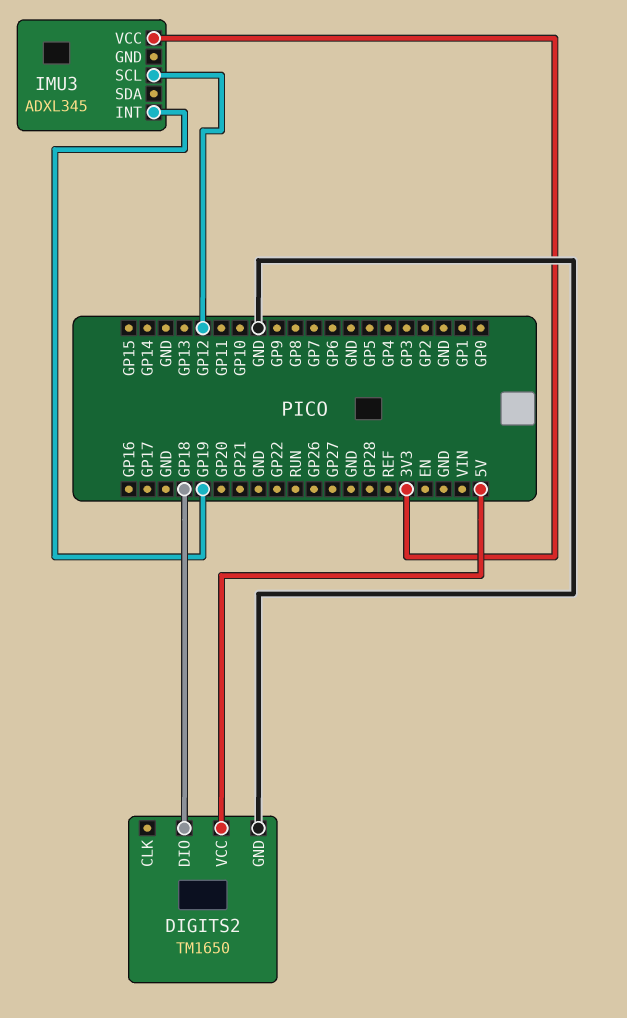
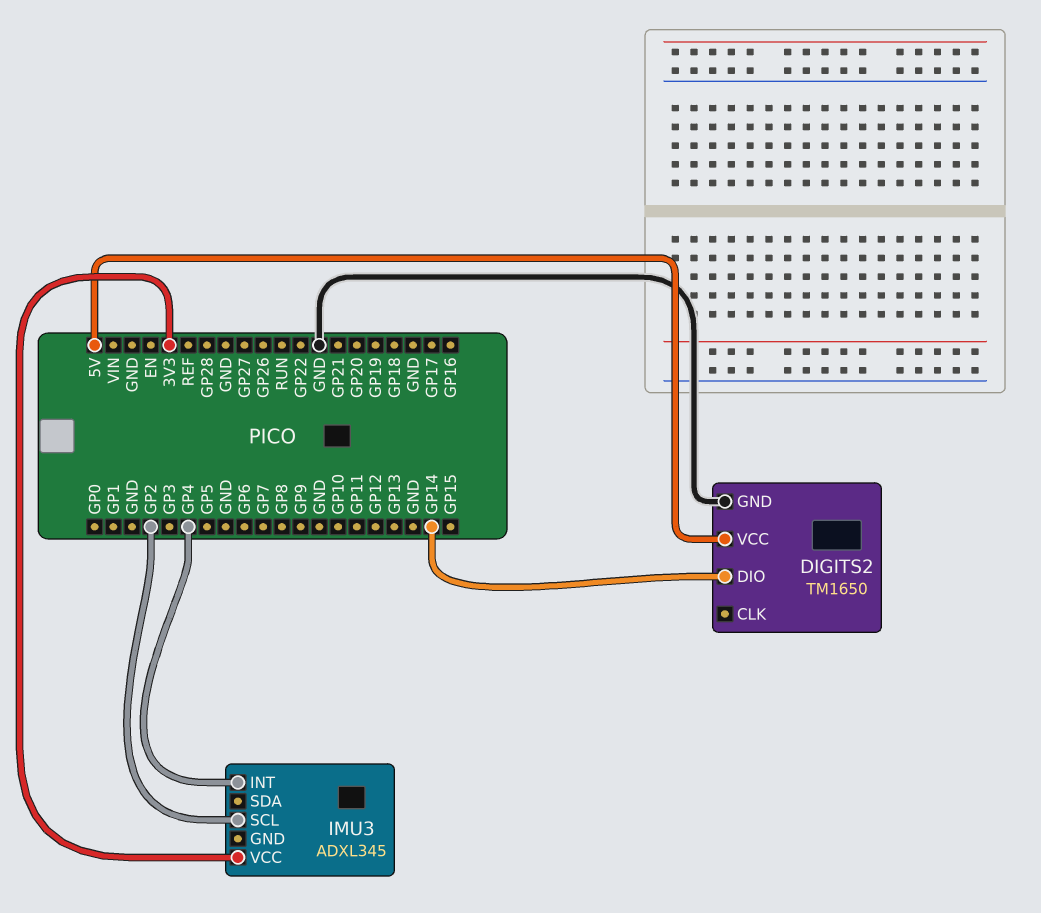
DIGITS2 pin DIO: GP18 -> GP14
IMU3 pin INT: GP19 -> GP4
IMU3 pin SCL: GP12 -> GP2

